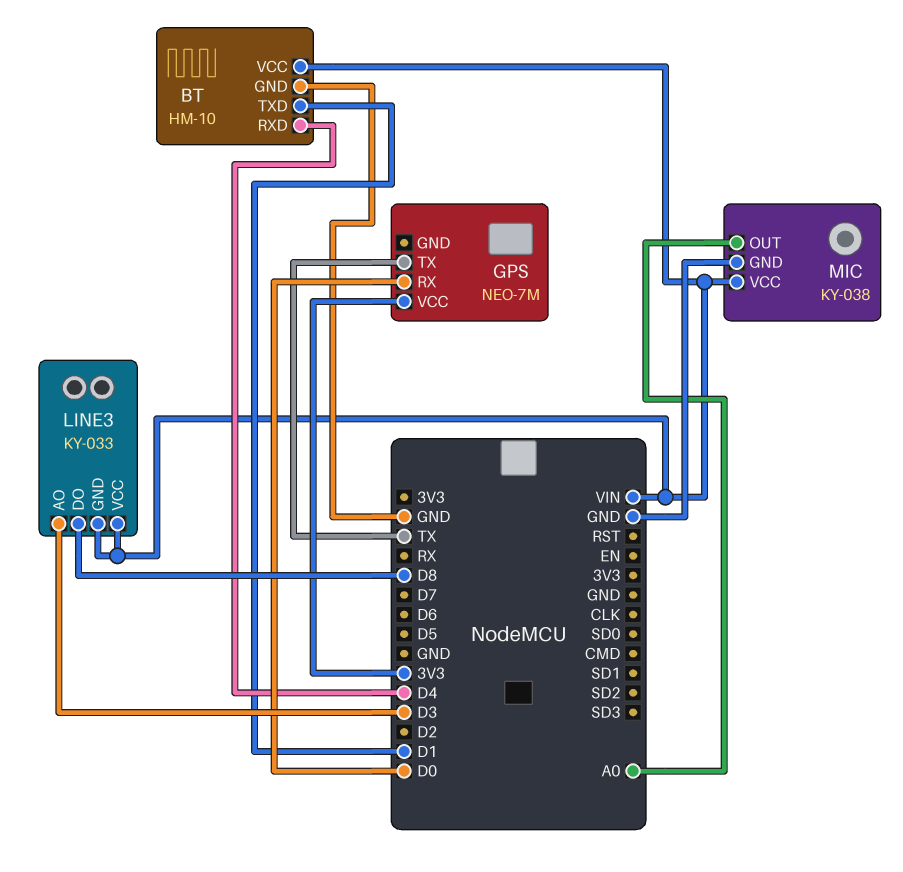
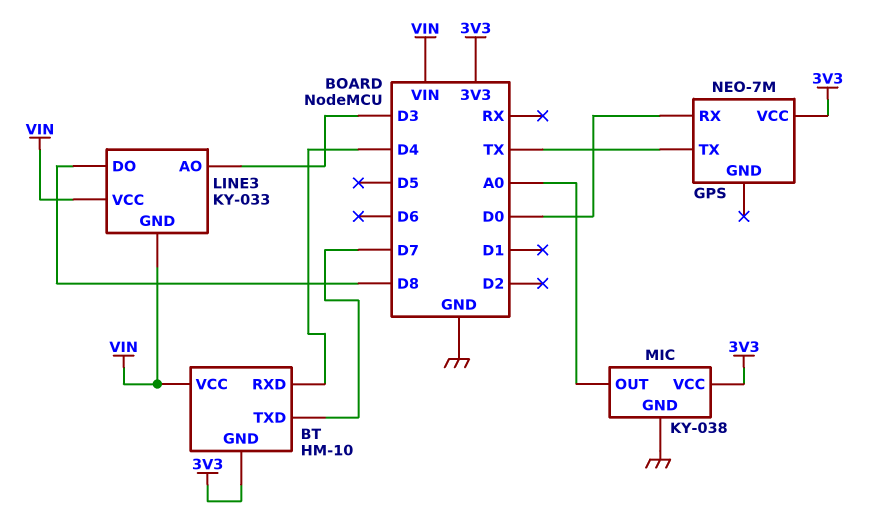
BT pin GND: GND -> 3V3
BT pin TXD: D1 -> D7
MIC pin VCC: VIN -> 3V3

